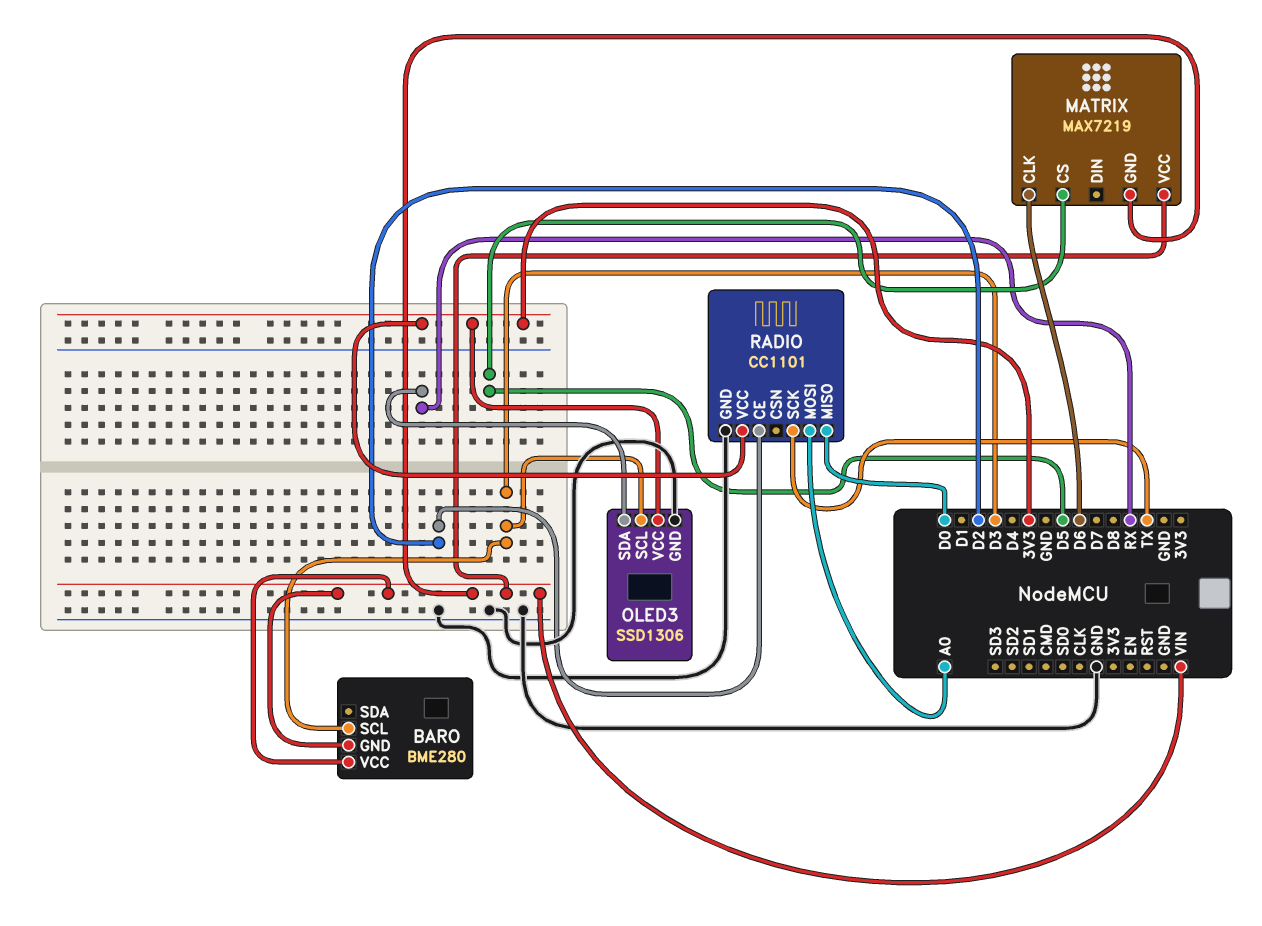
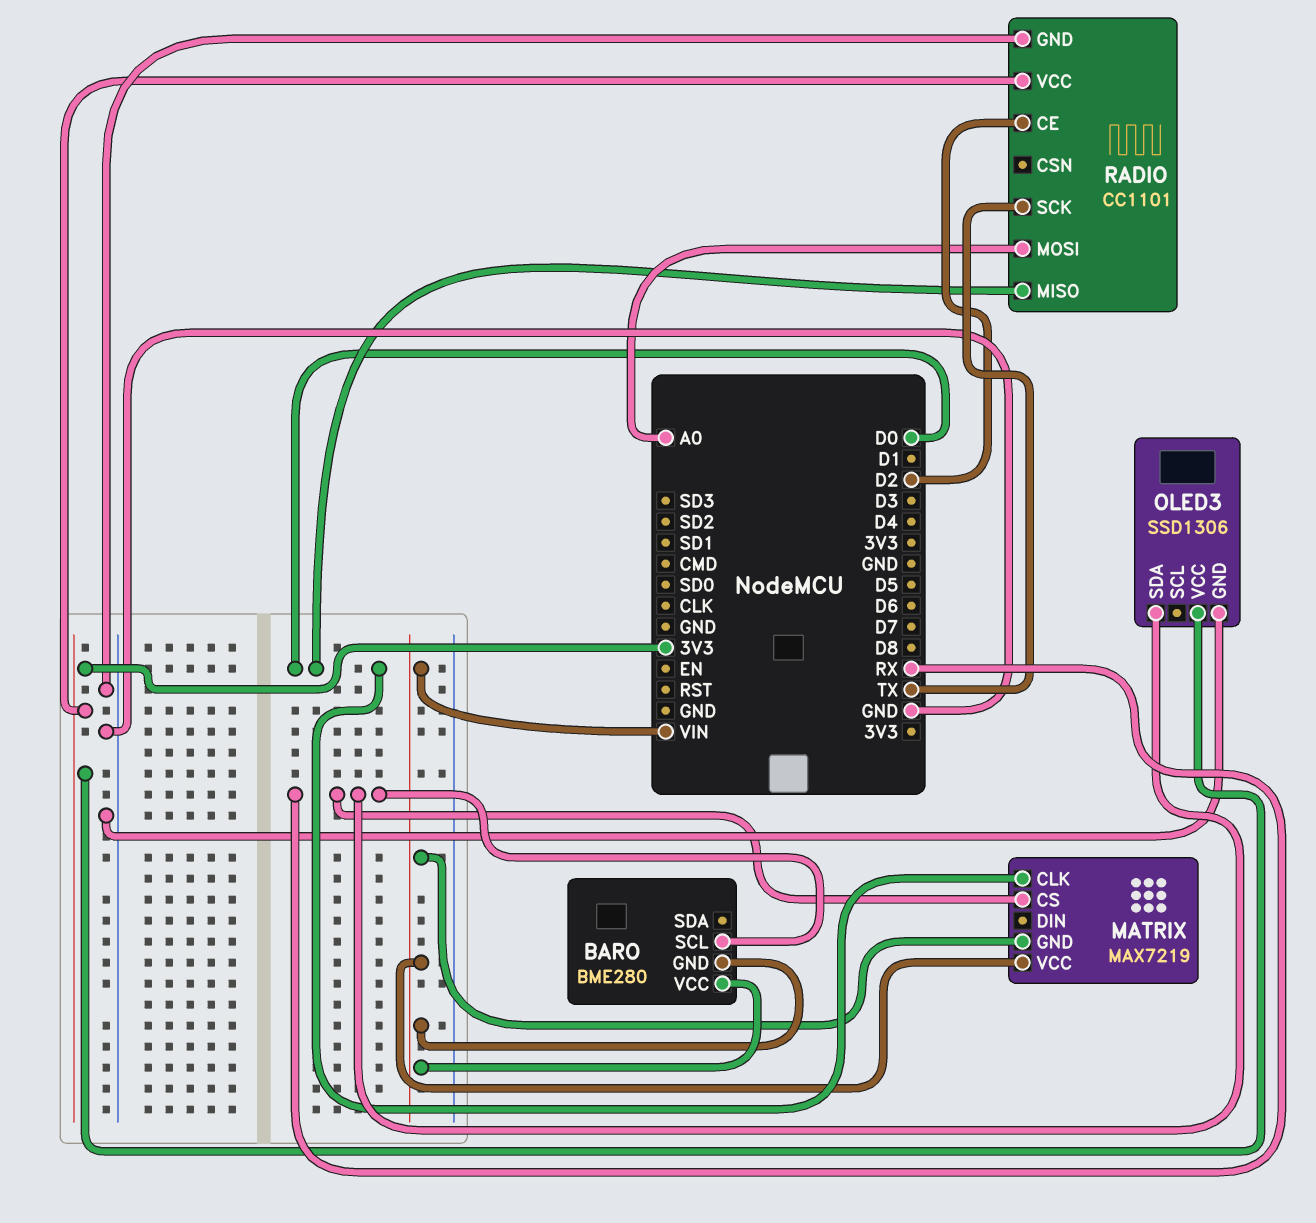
BARO pin SCL: D3 -> RX
MATRIX pin CLK: D6 -> D0
MATRIX pin CS: D5 -> RX
OLED3 pin SCL: D3 -> none

